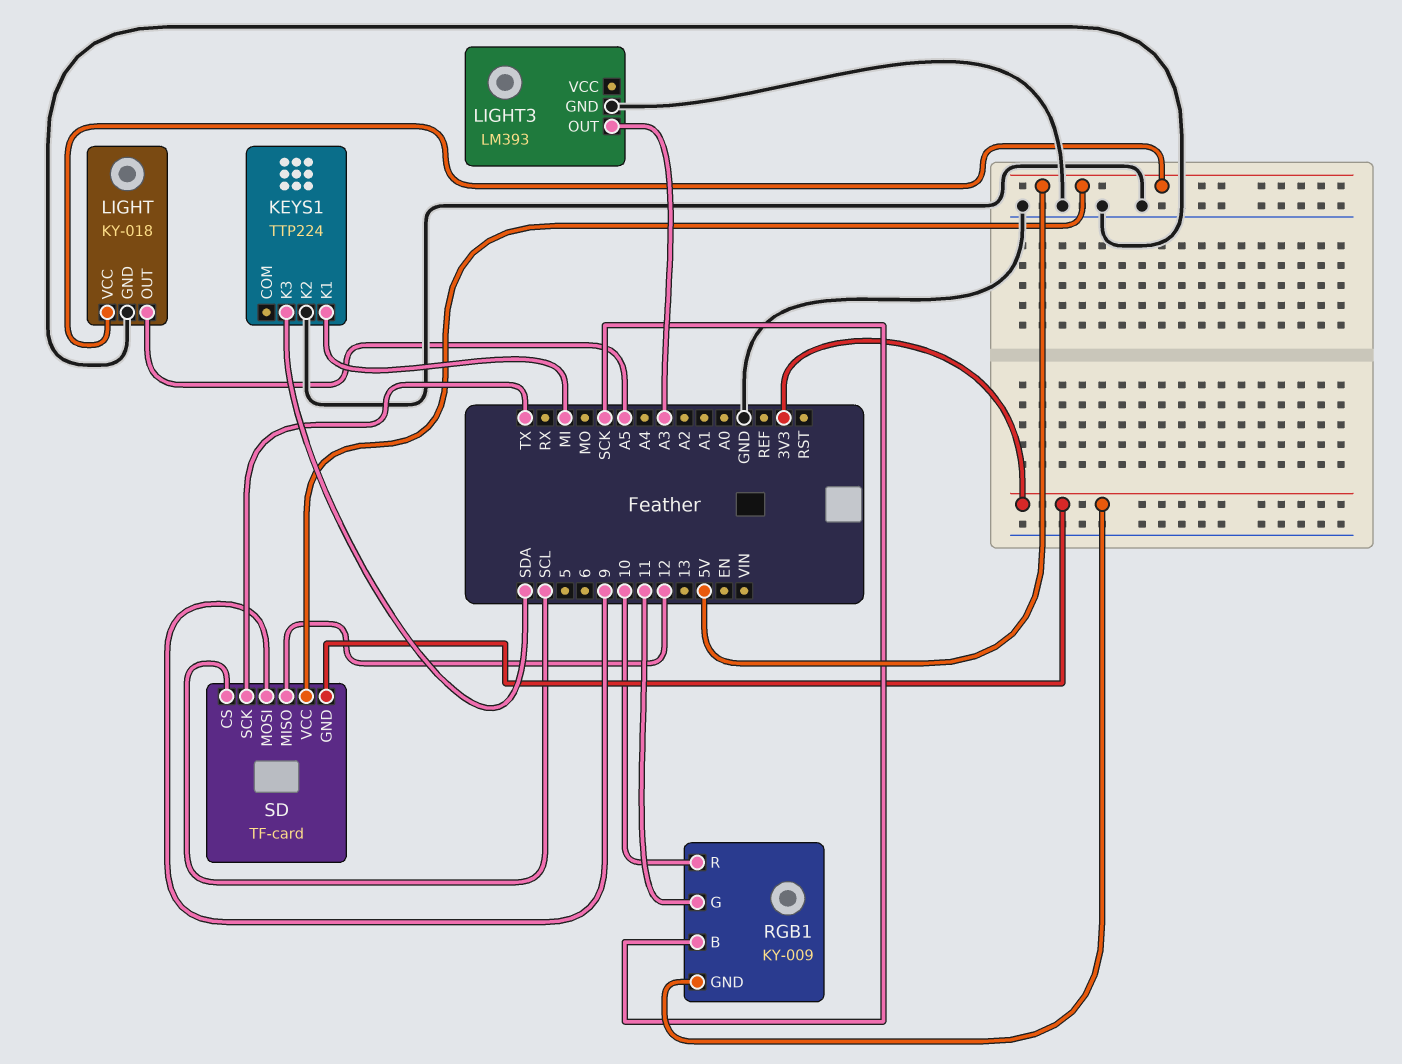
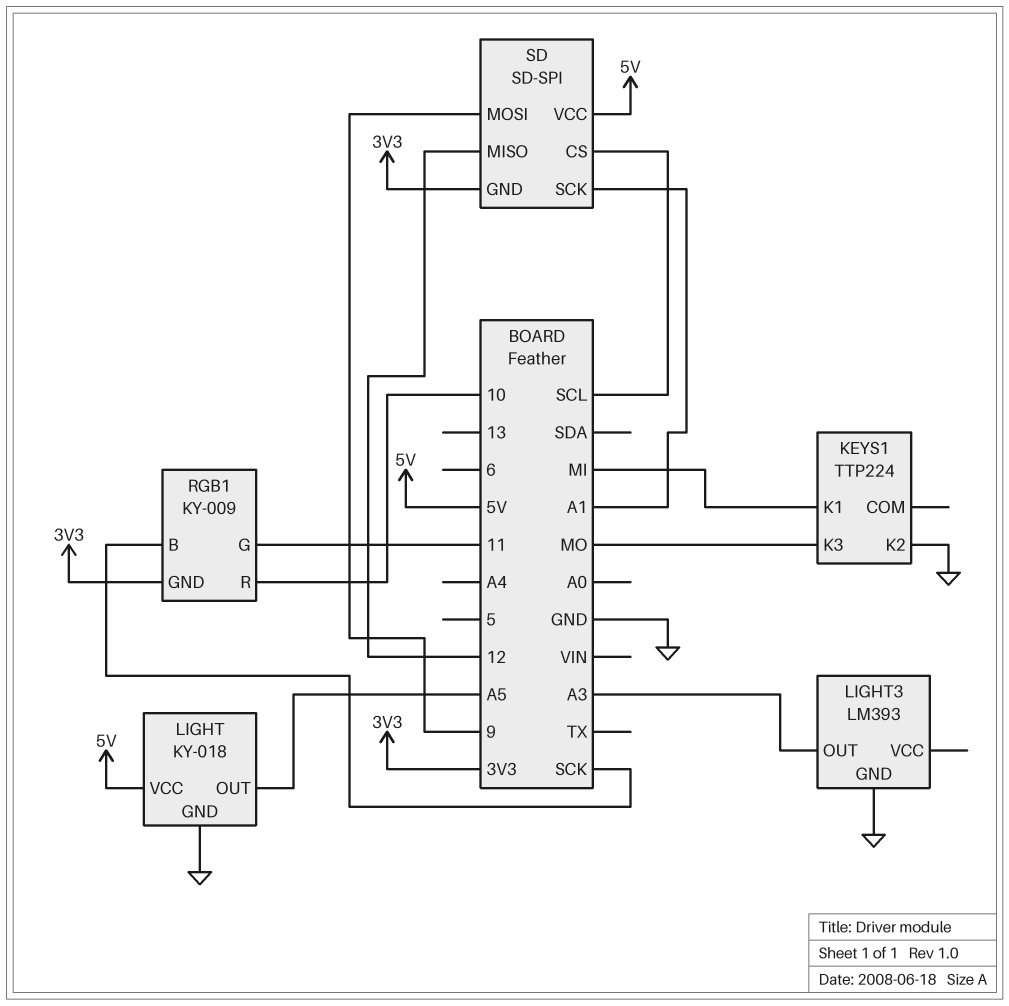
KEYS1 pin K3: SDA -> MO
SD: TF-card -> SD-SPI
SD pin SCK: TX -> A1

